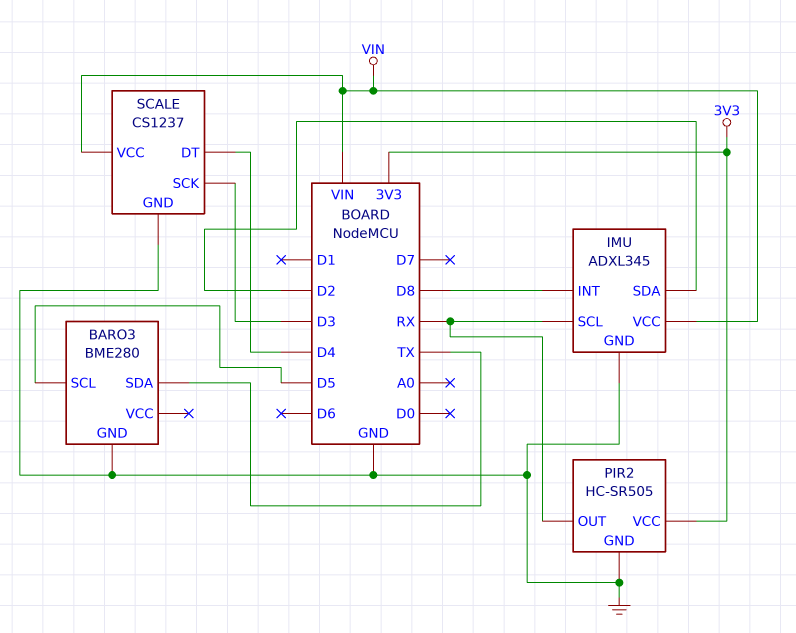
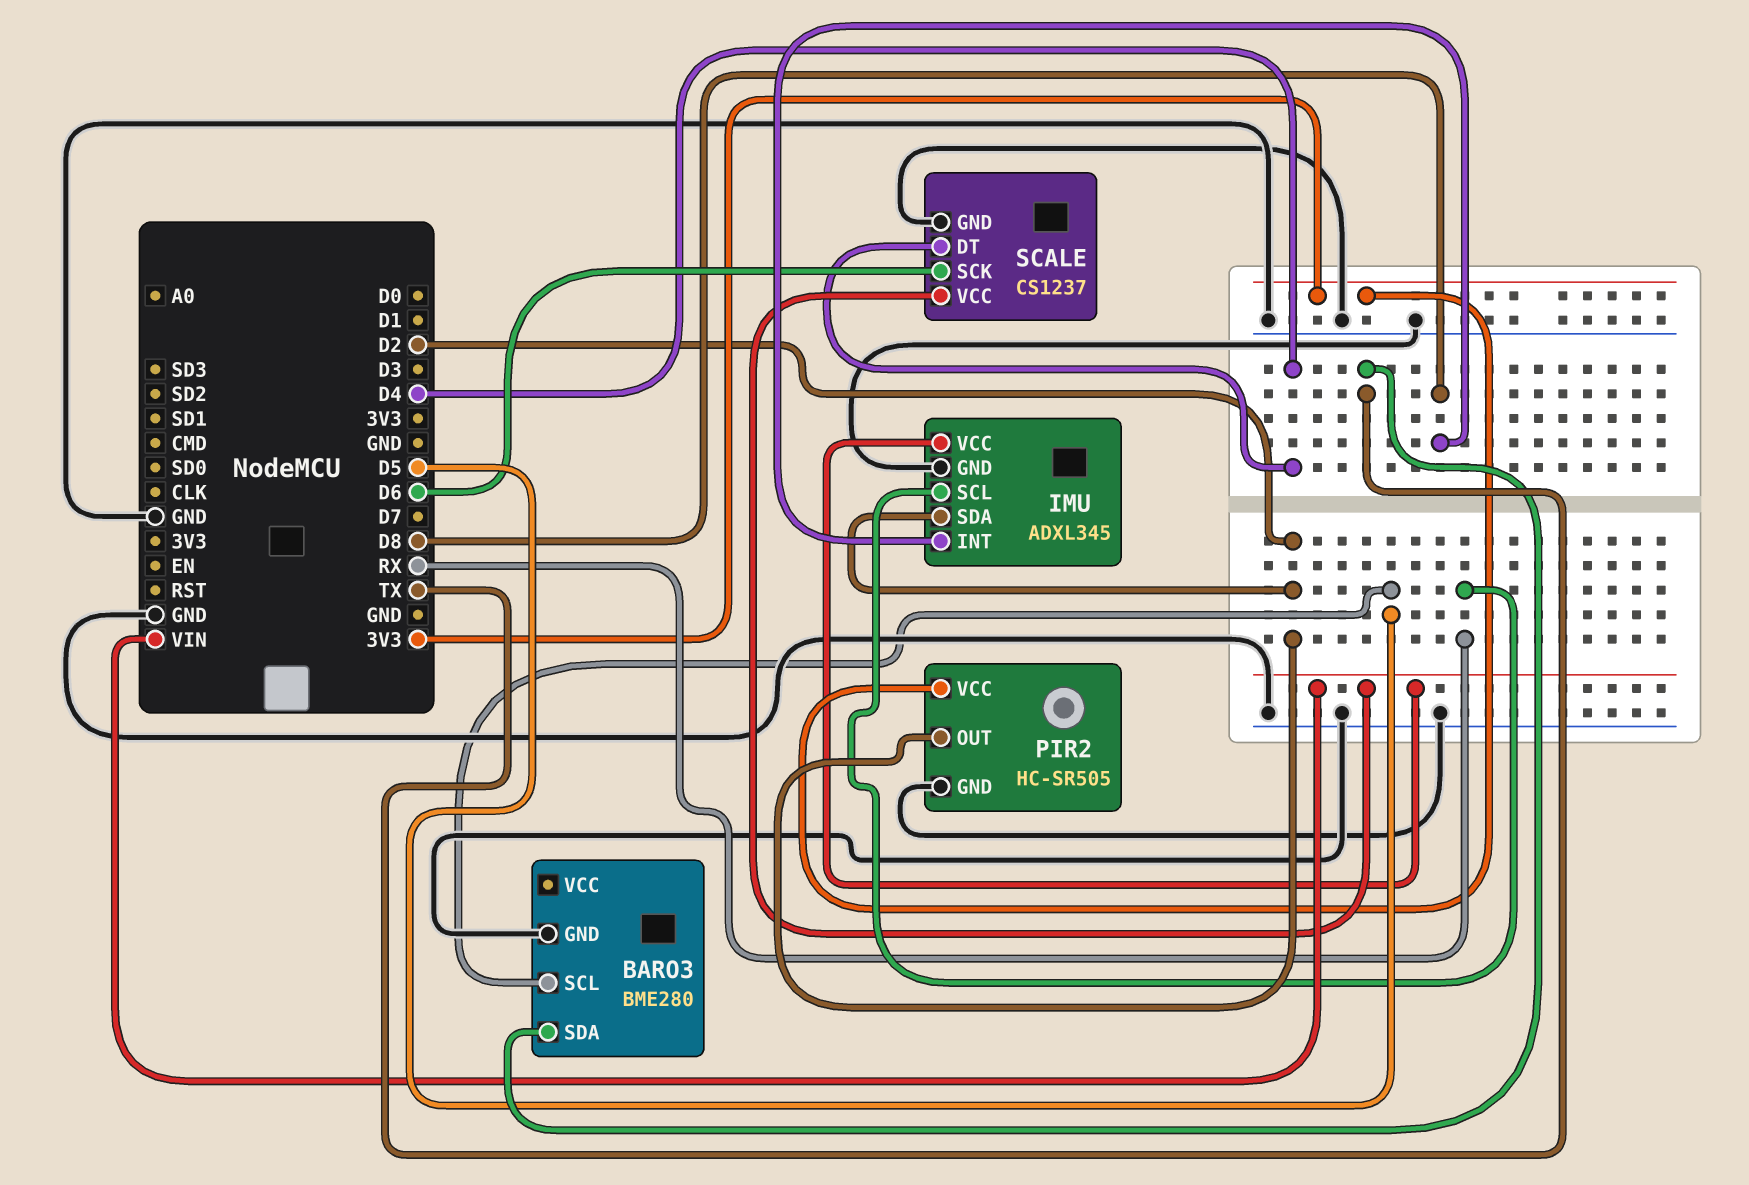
PIR2 pin OUT: RX -> D2
SCALE pin SCK: D3 -> D6

